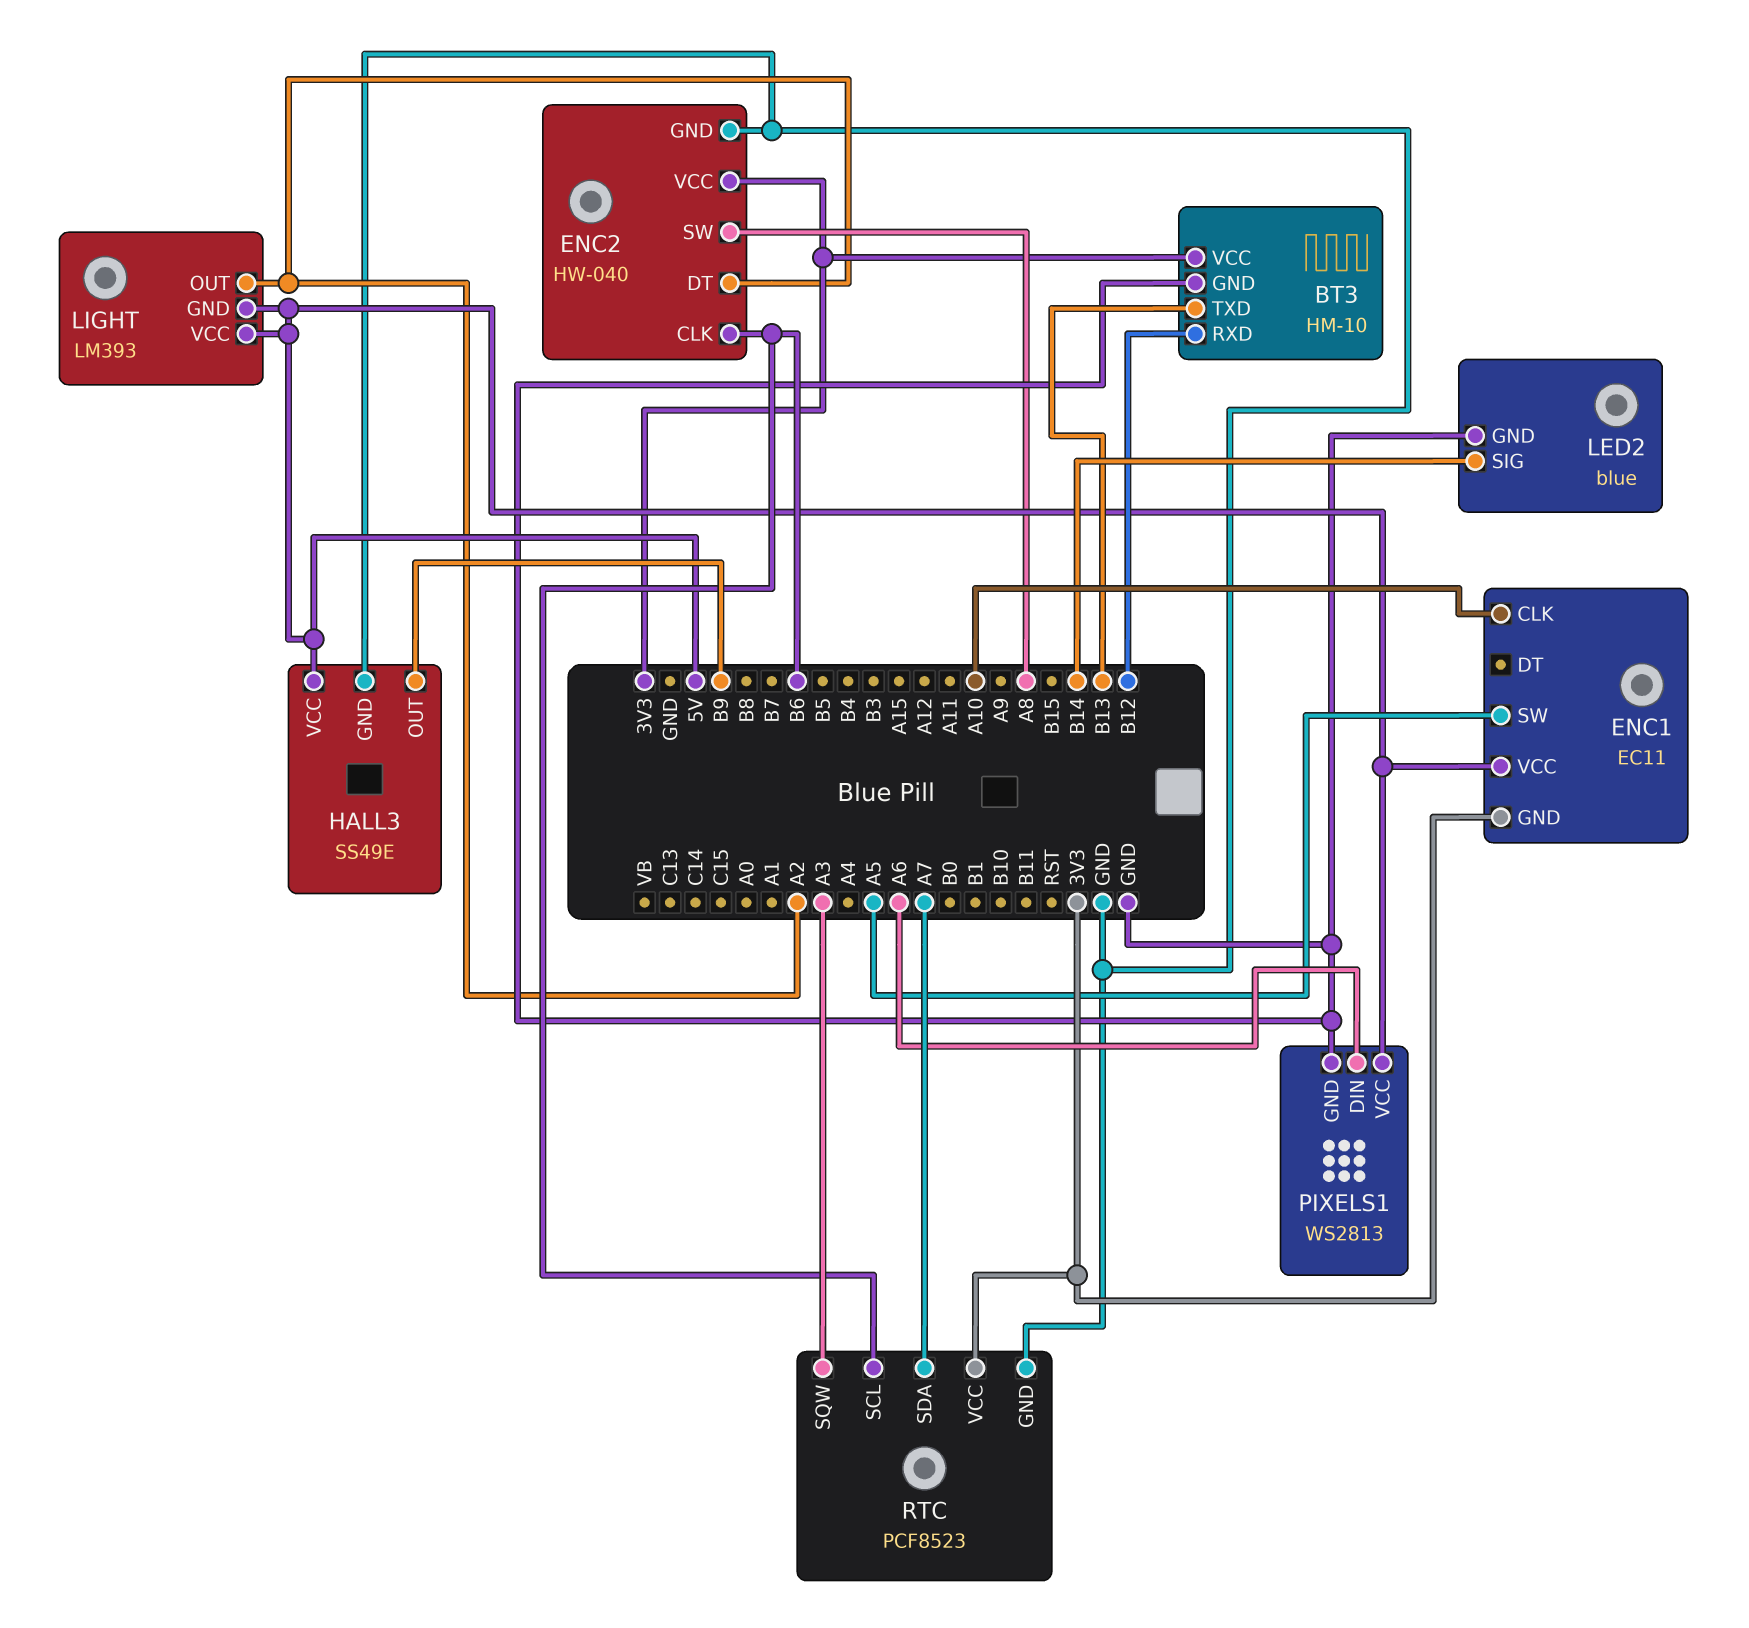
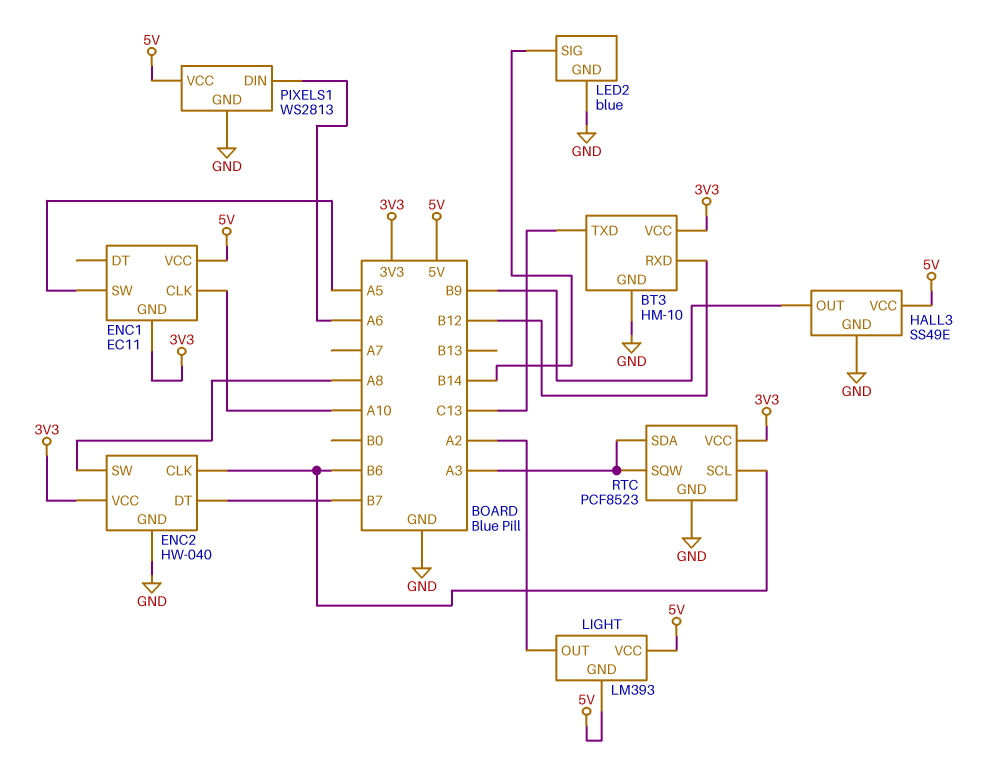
BT3 pin TXD: B13 -> C13
ENC2 pin DT: A2 -> B7
RTC pin SDA: A7 -> A3

